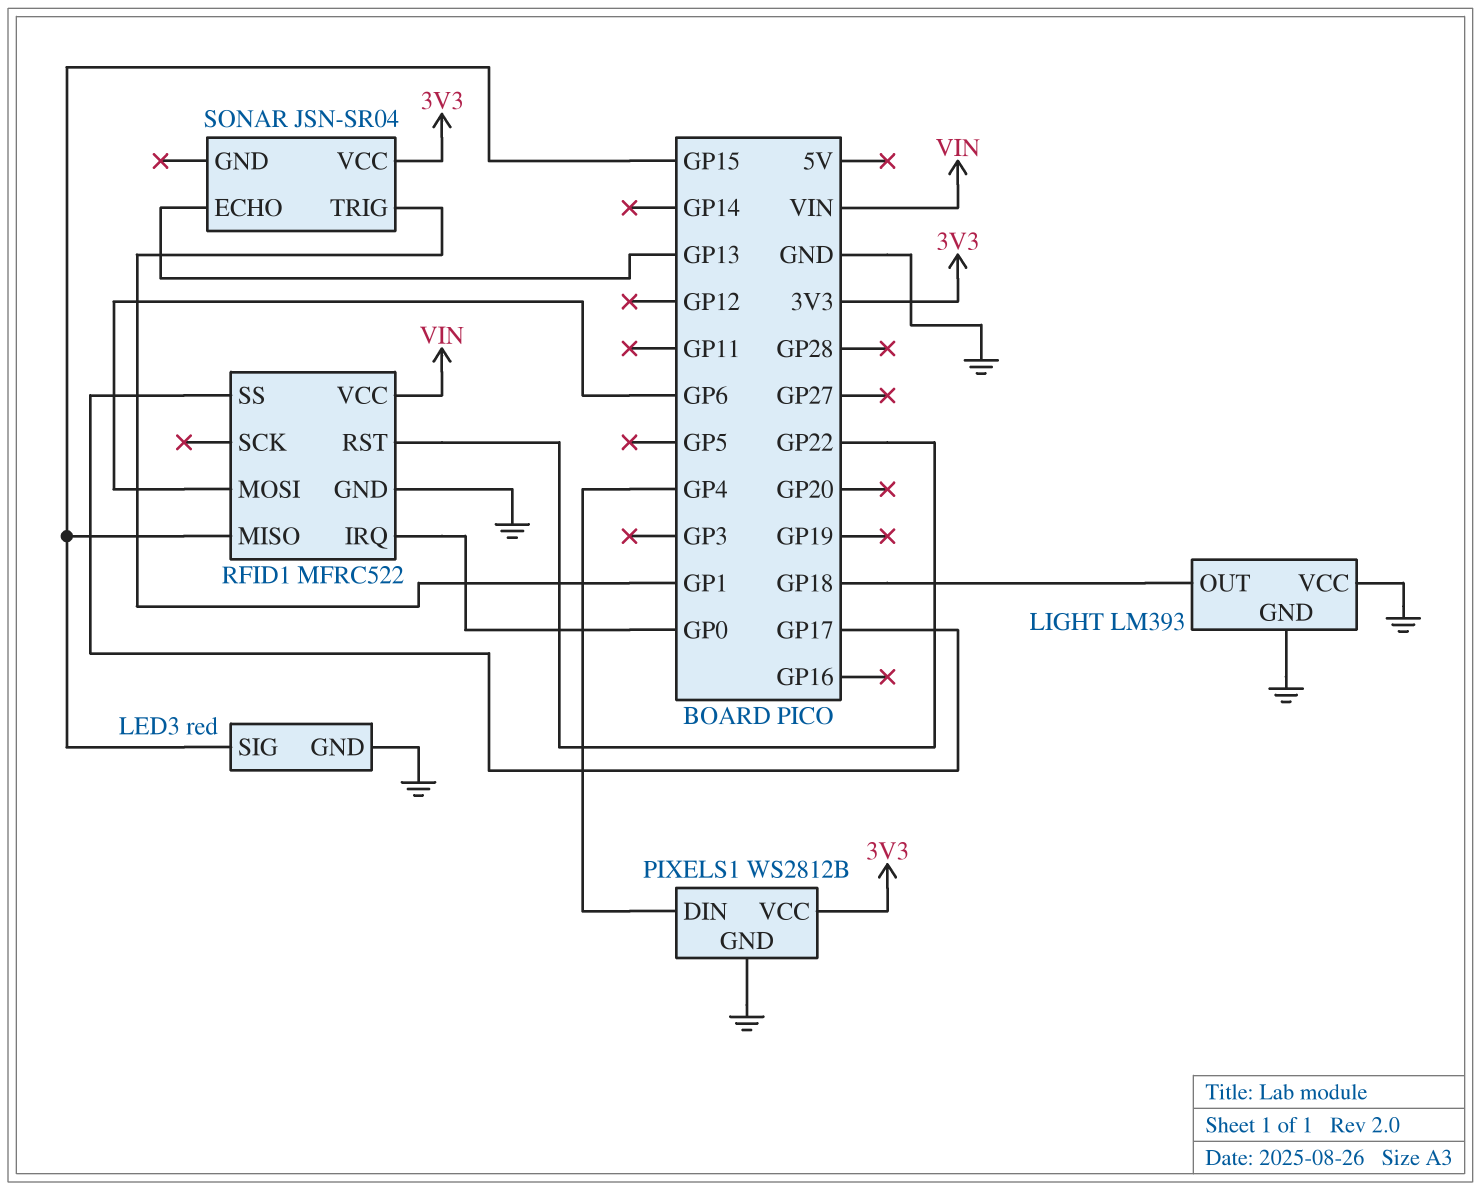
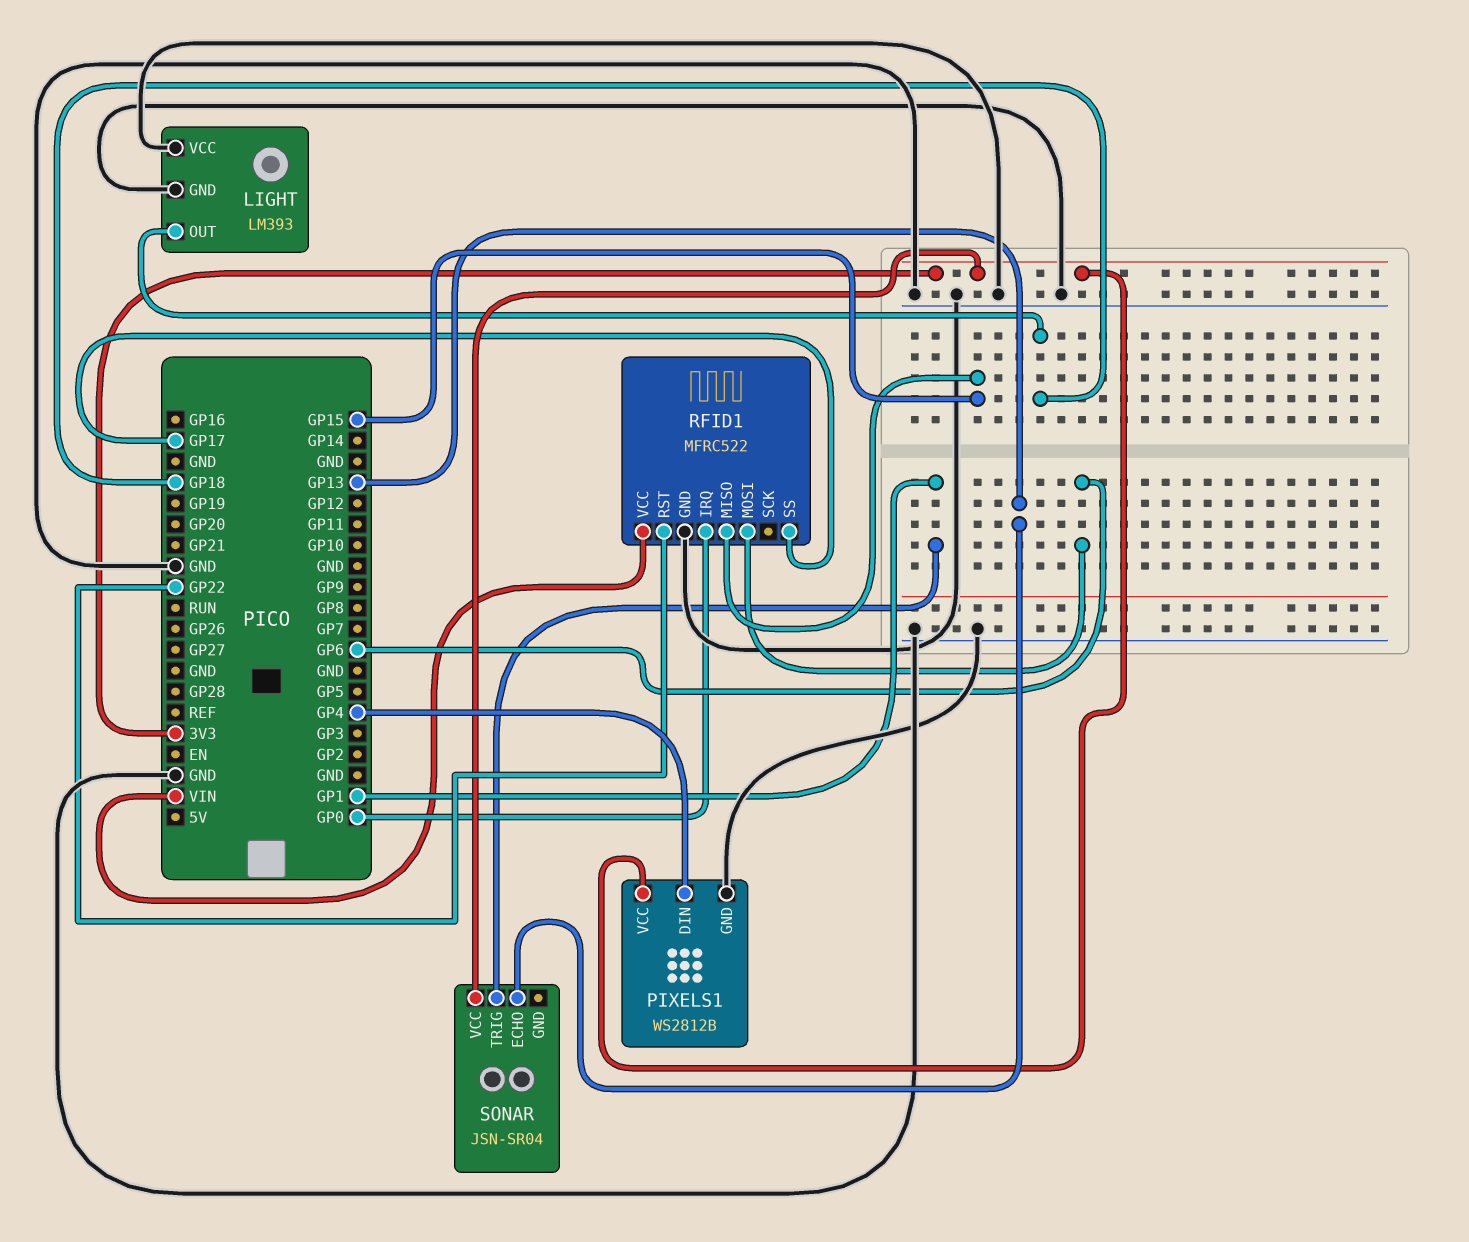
LED3: red -> none
LED3 pin GND: GND -> none
LED3 pin SIG: GP15 -> none

